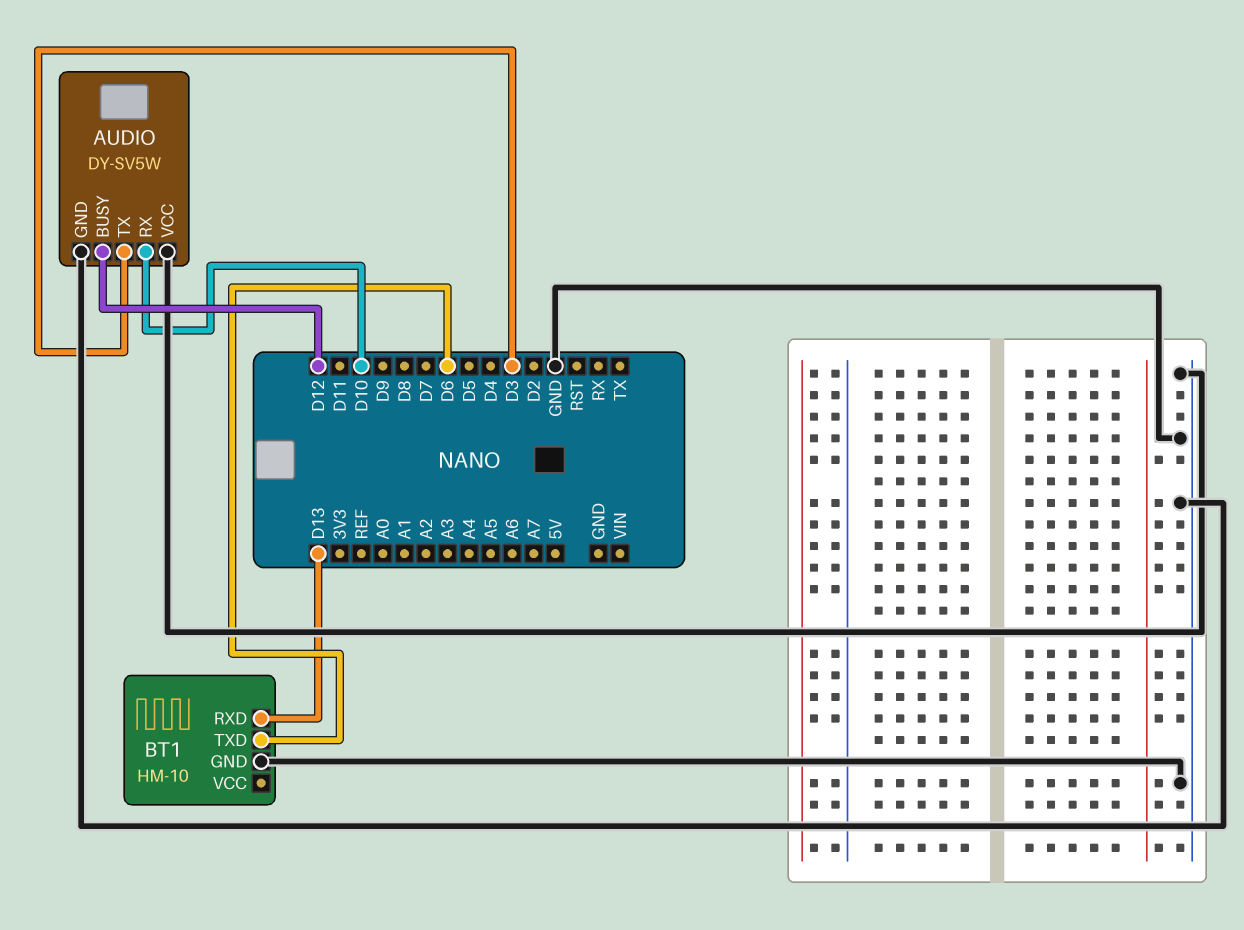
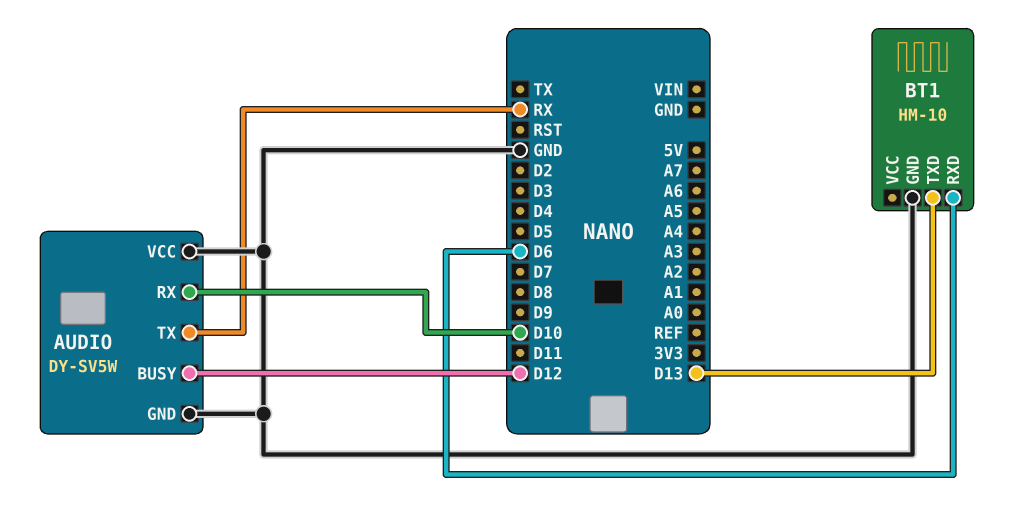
AUDIO pin TX: D3 -> RX
BT1 pin RXD: D13 -> D6
BT1 pin TXD: D6 -> D13

